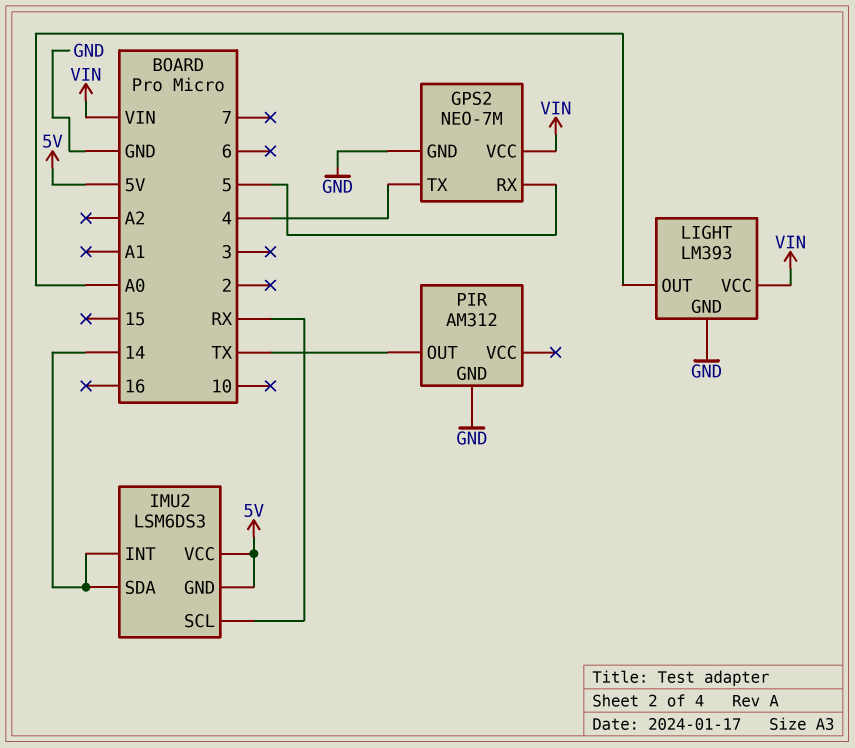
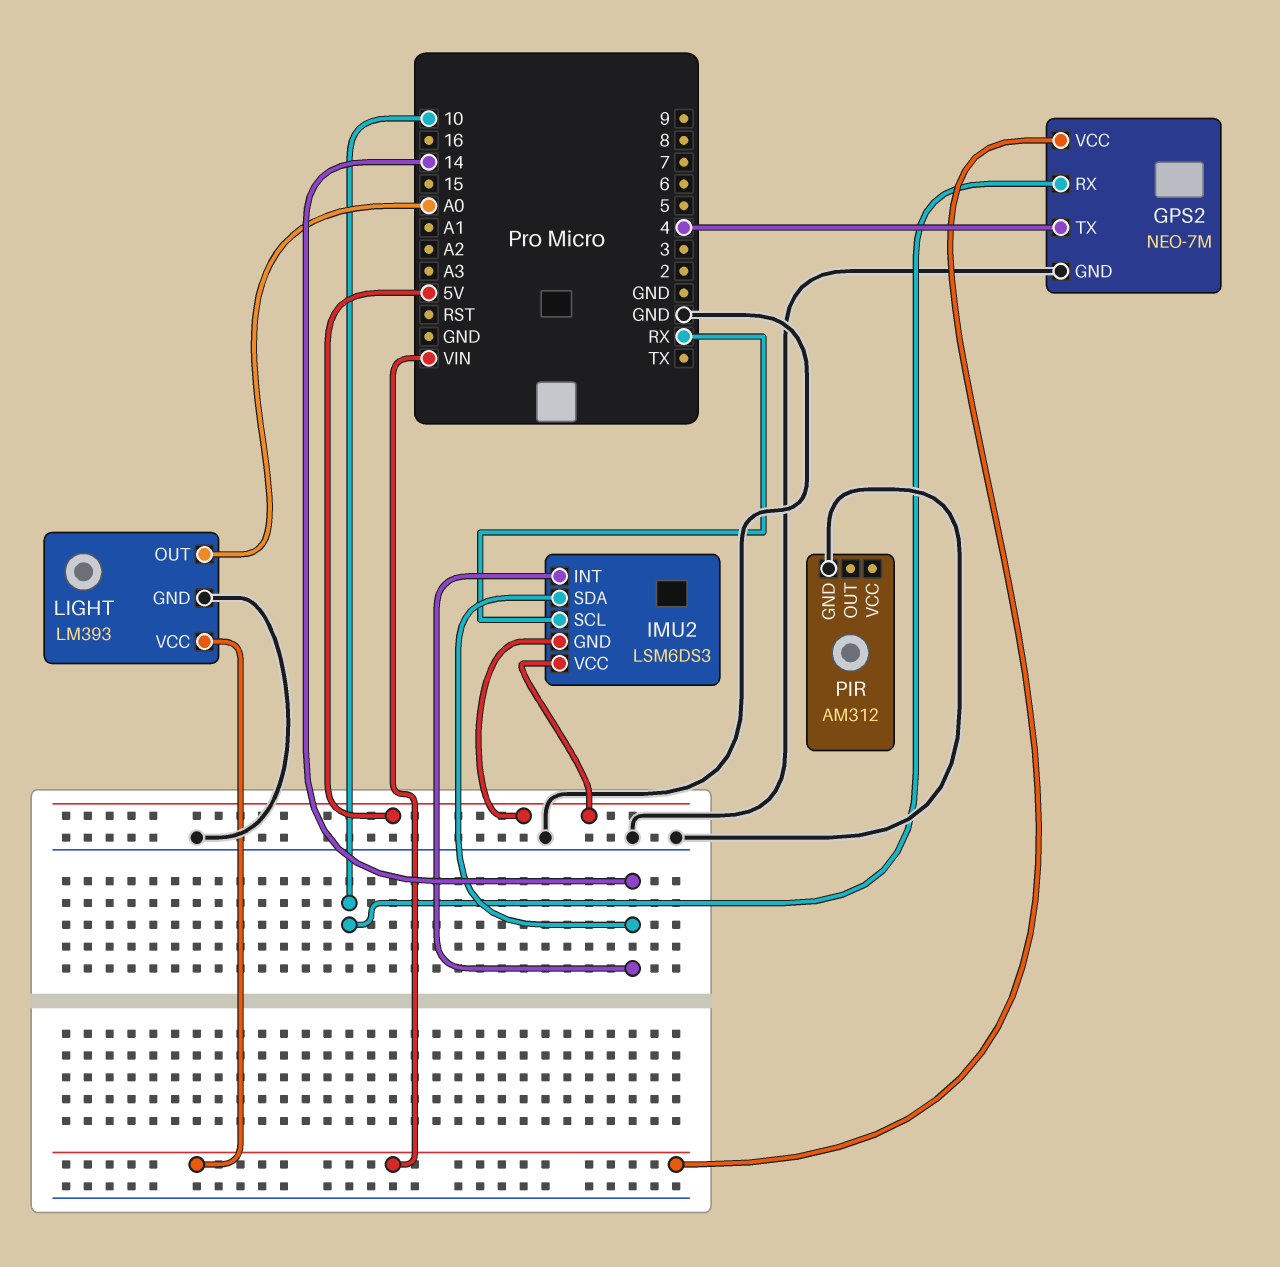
GPS2 pin RX: 5 -> 10
PIR pin OUT: TX -> none

